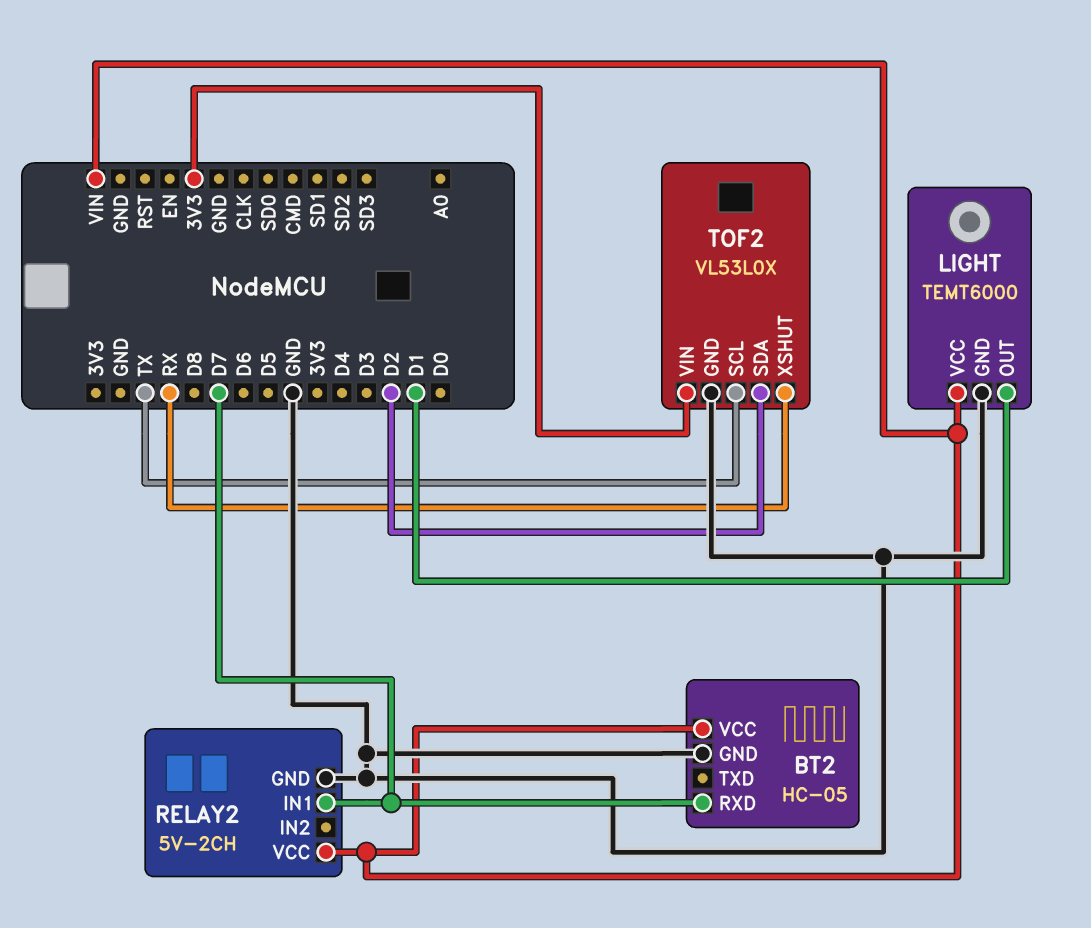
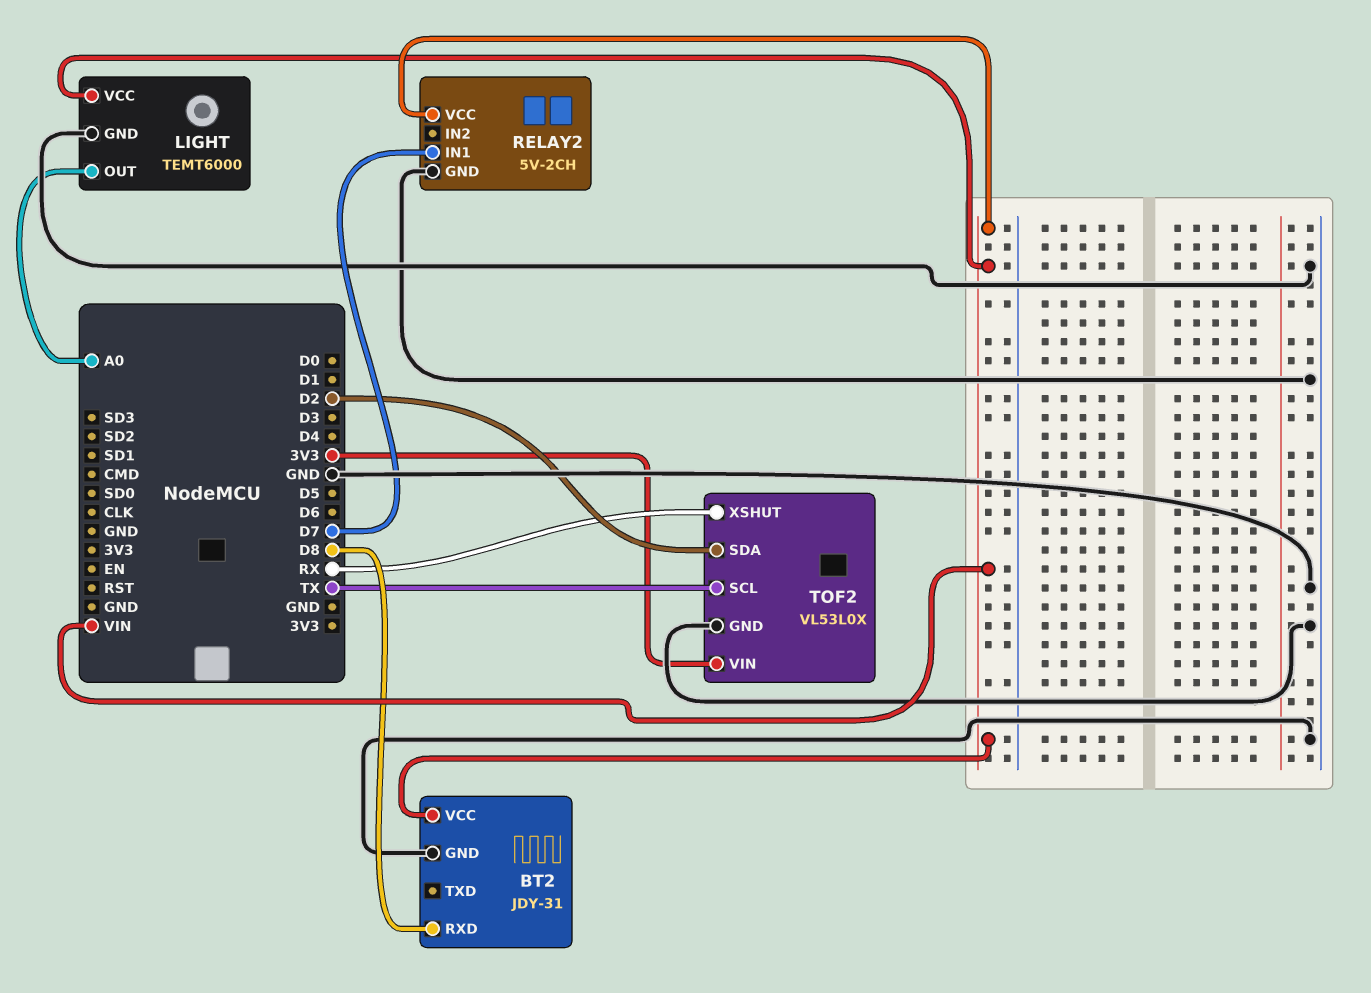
BT2: HC-05 -> JDY-31
BT2 pin RXD: D7 -> D8
LIGHT pin OUT: D1 -> A0

